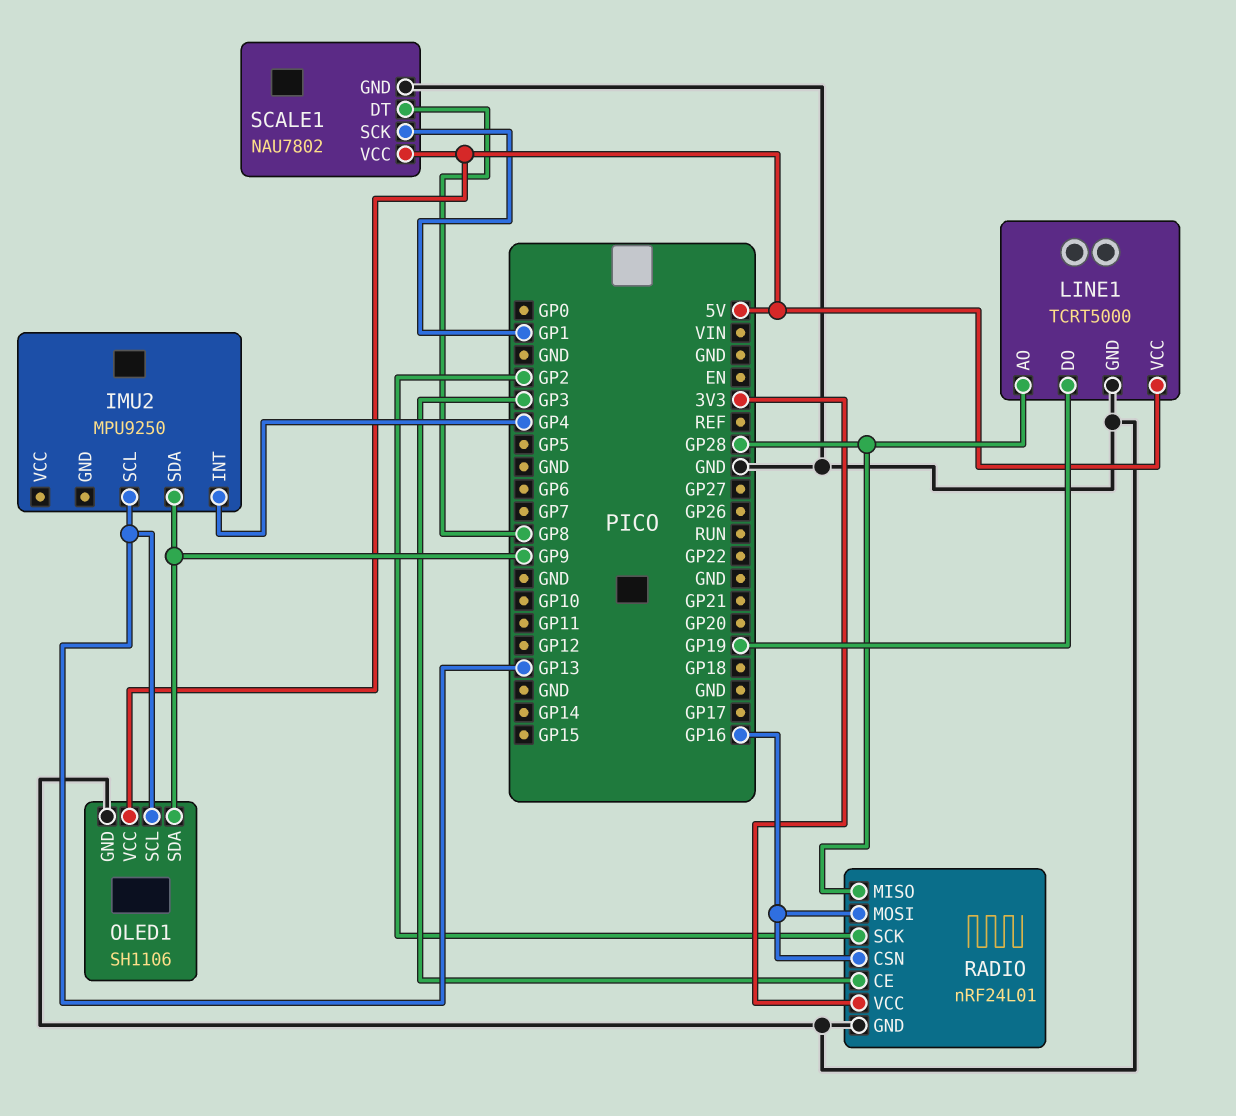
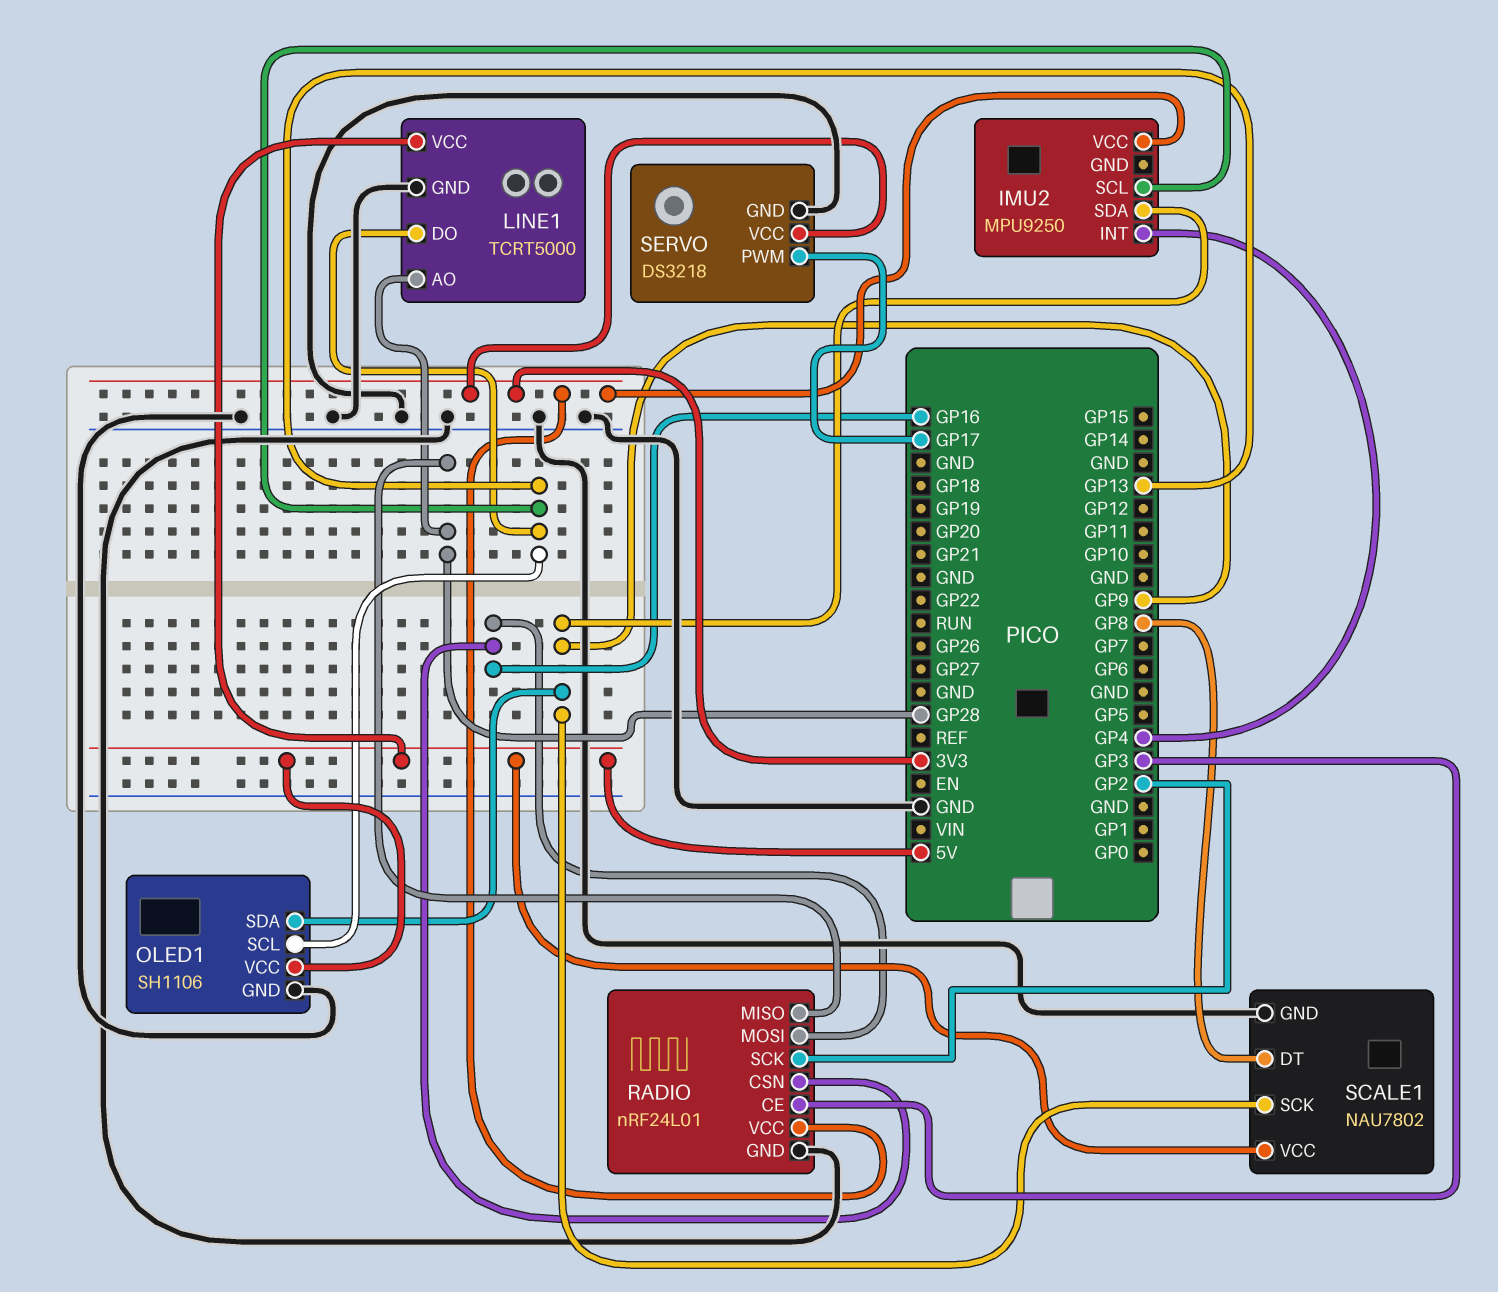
IMU2 pin VCC: none -> 3V3
LINE1 pin DO: GP19 -> GP13
SCALE1 pin SCK: GP1 -> GP9
SERVO: none -> DS3218
SERVO pin GND: none -> GND
SERVO pin PWM: none -> GP17
SERVO pin VCC: none -> 3V3

